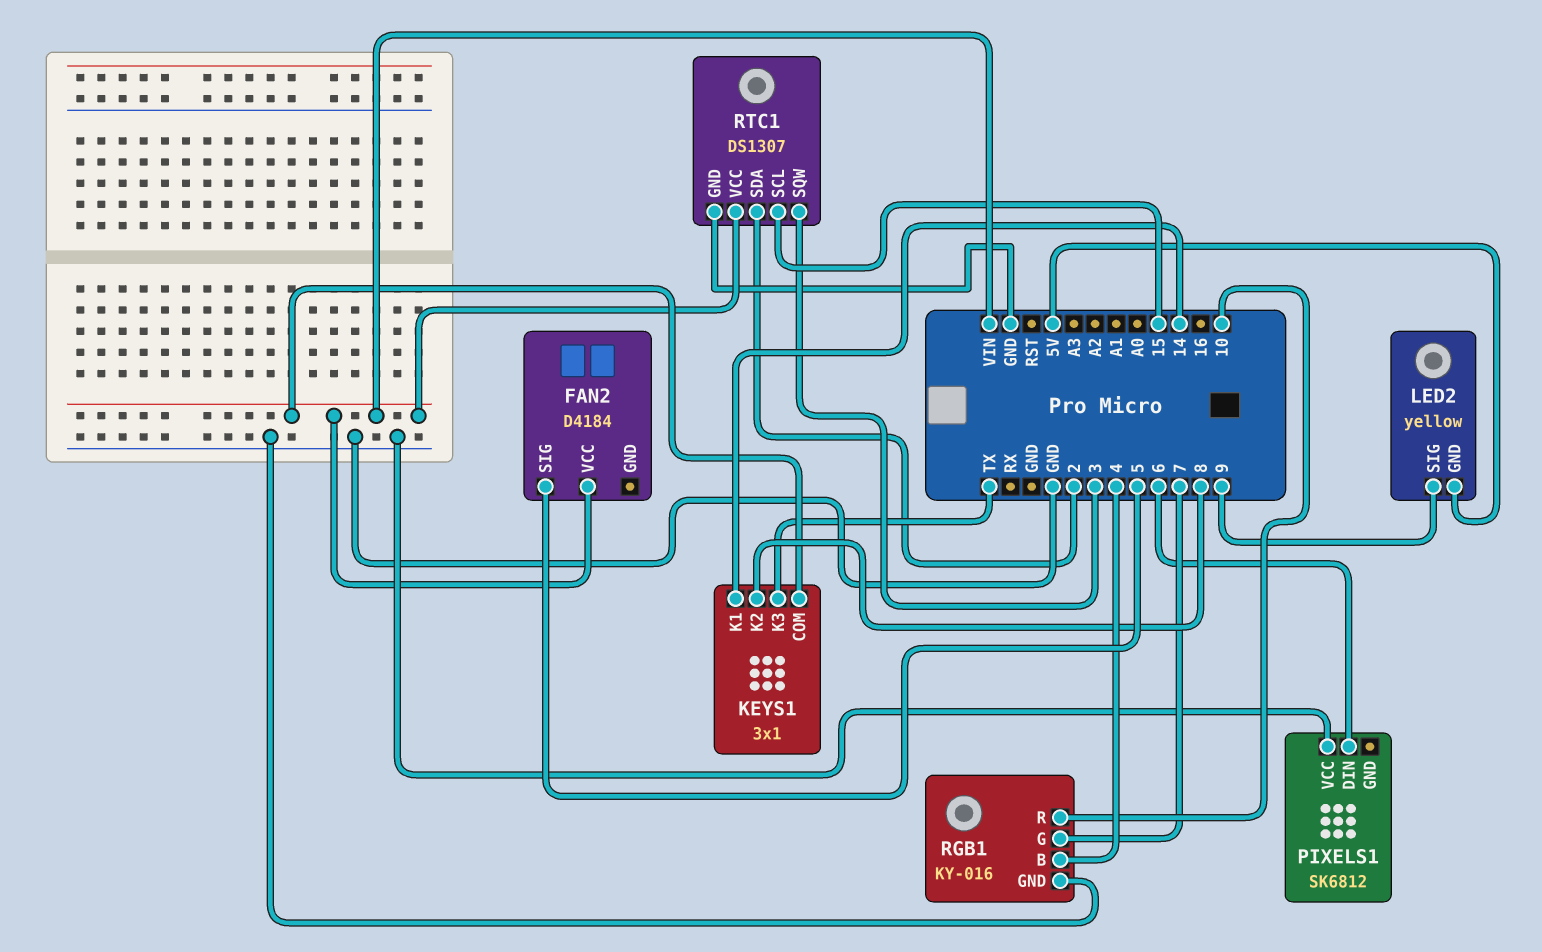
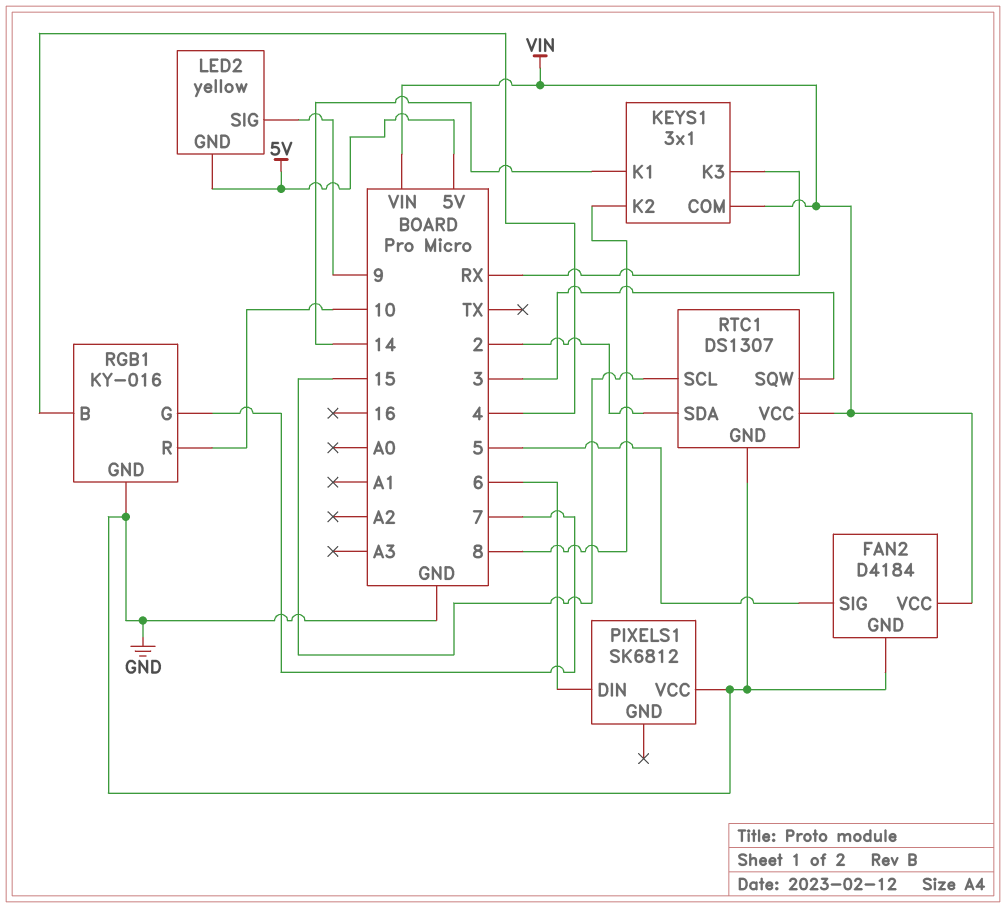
FAN2 pin GND: none -> GND
KEYS1 pin K3: TX -> RX

